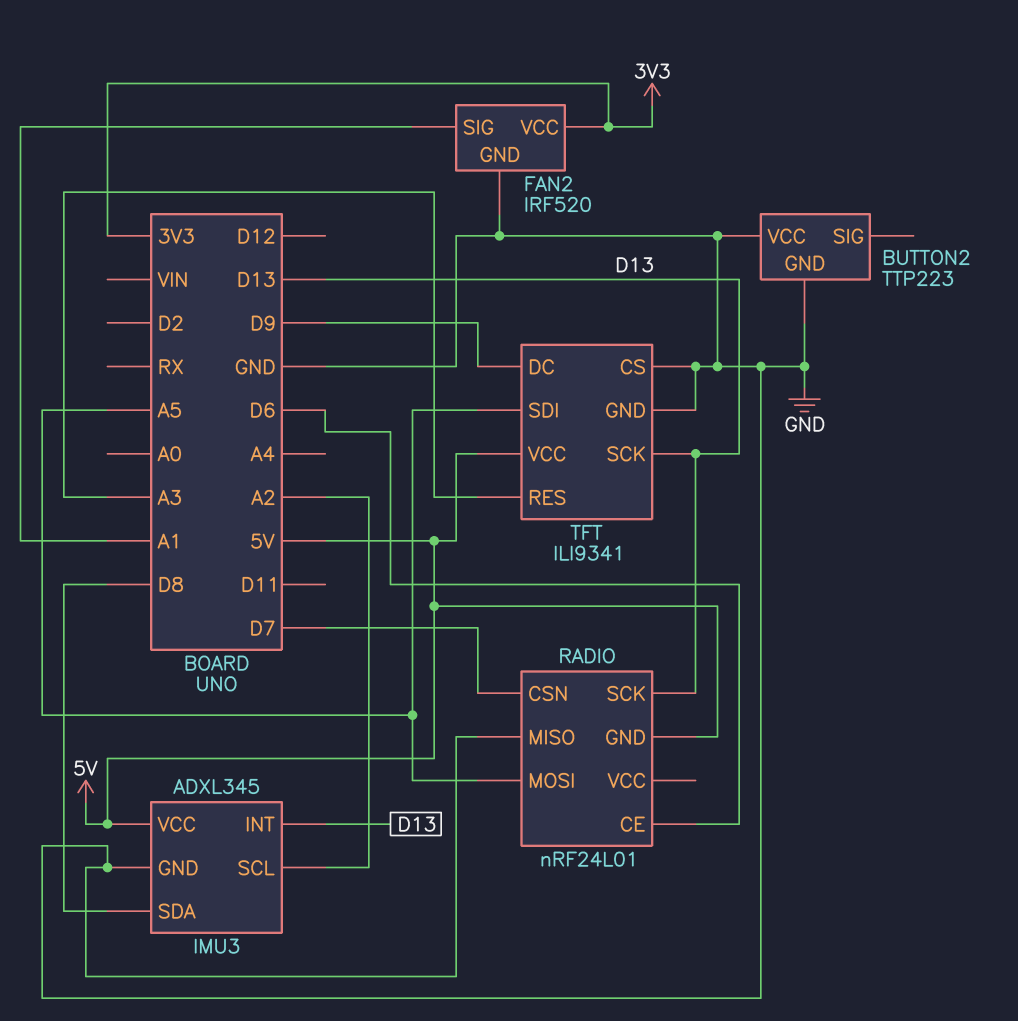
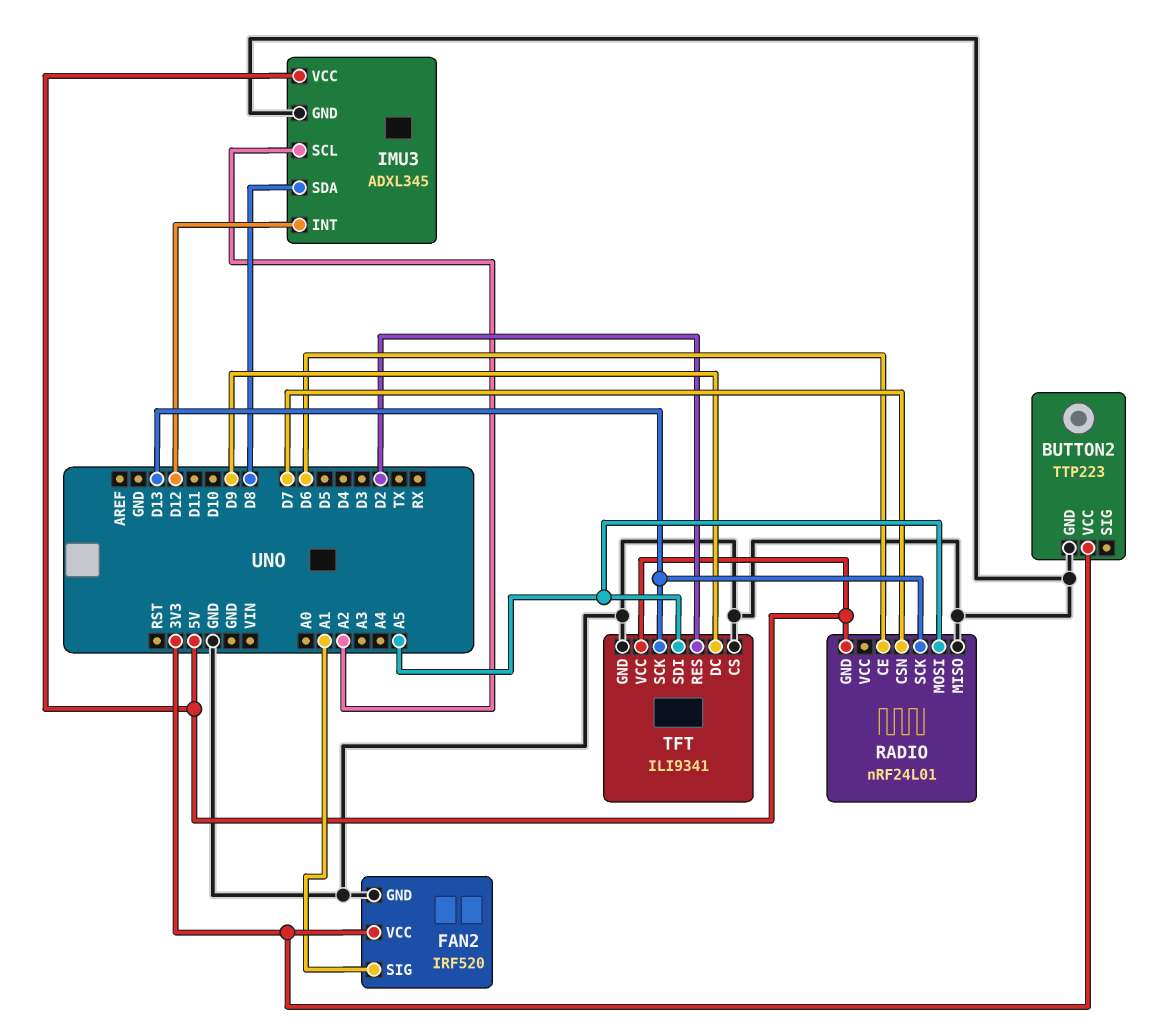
BUTTON2 pin VCC: GND -> 3V3
IMU3 pin INT: D13 -> D12
TFT pin RES: A3 -> D2

